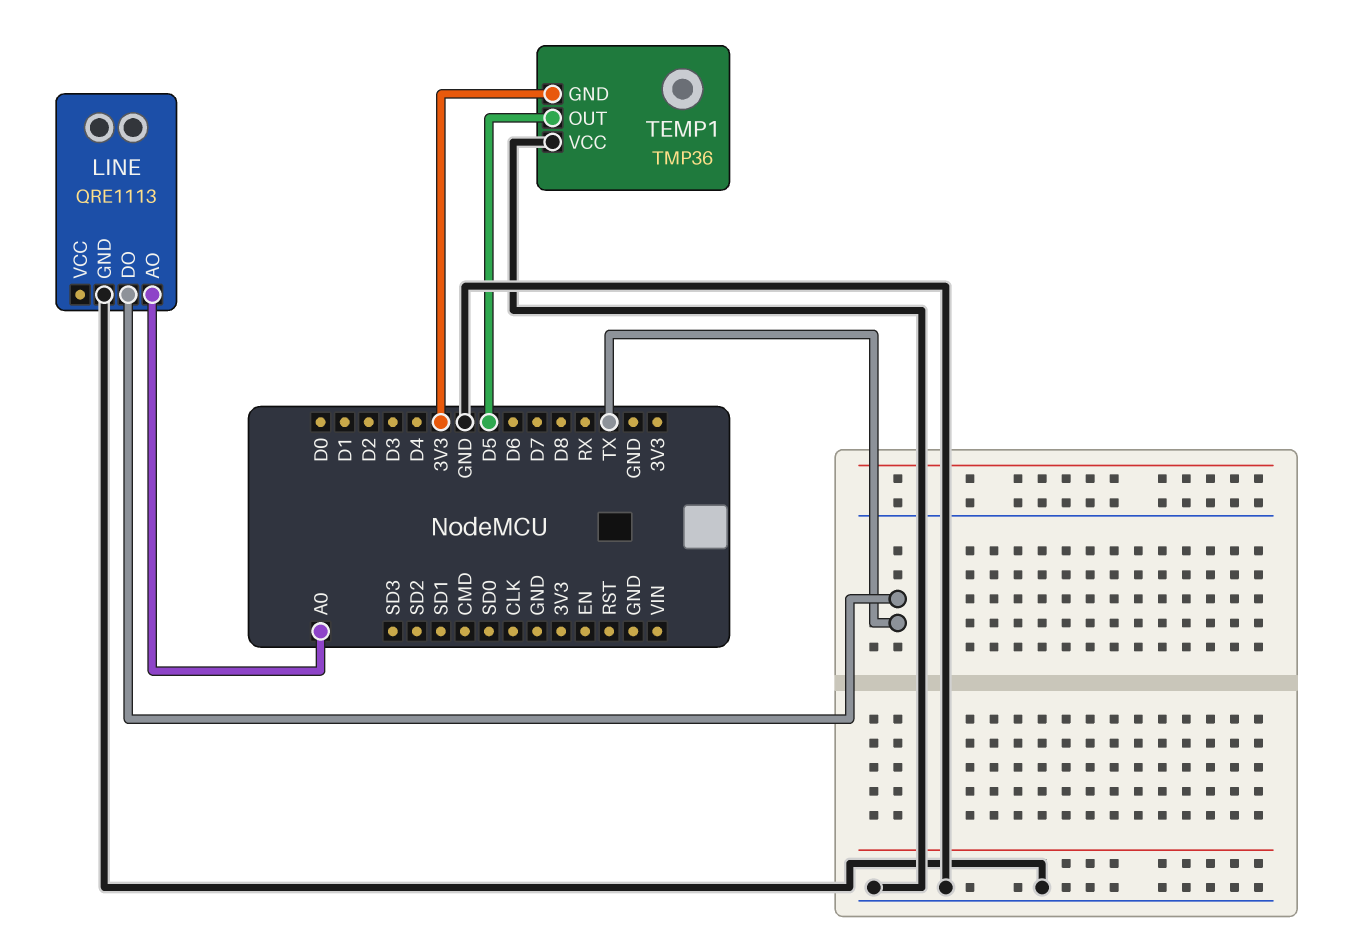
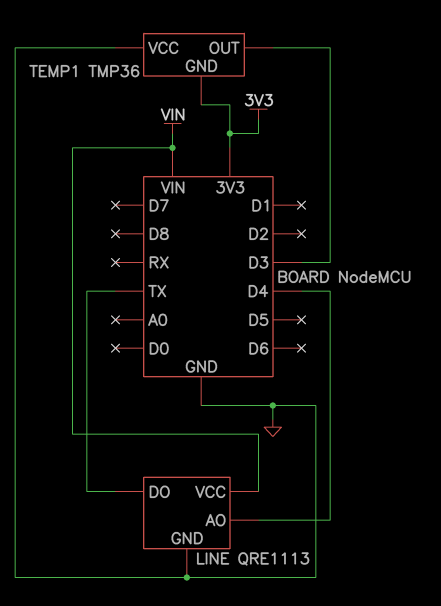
LINE pin AO: A0 -> D4
LINE pin VCC: none -> VIN
TEMP1 pin OUT: D5 -> D3

